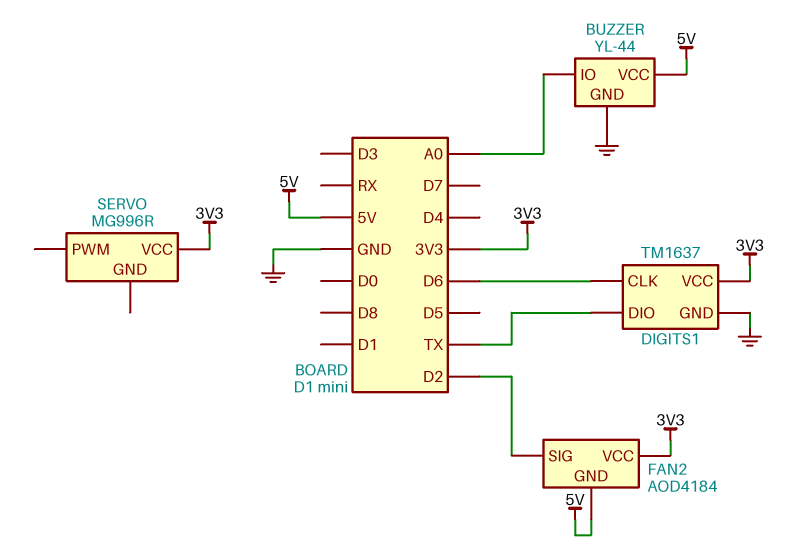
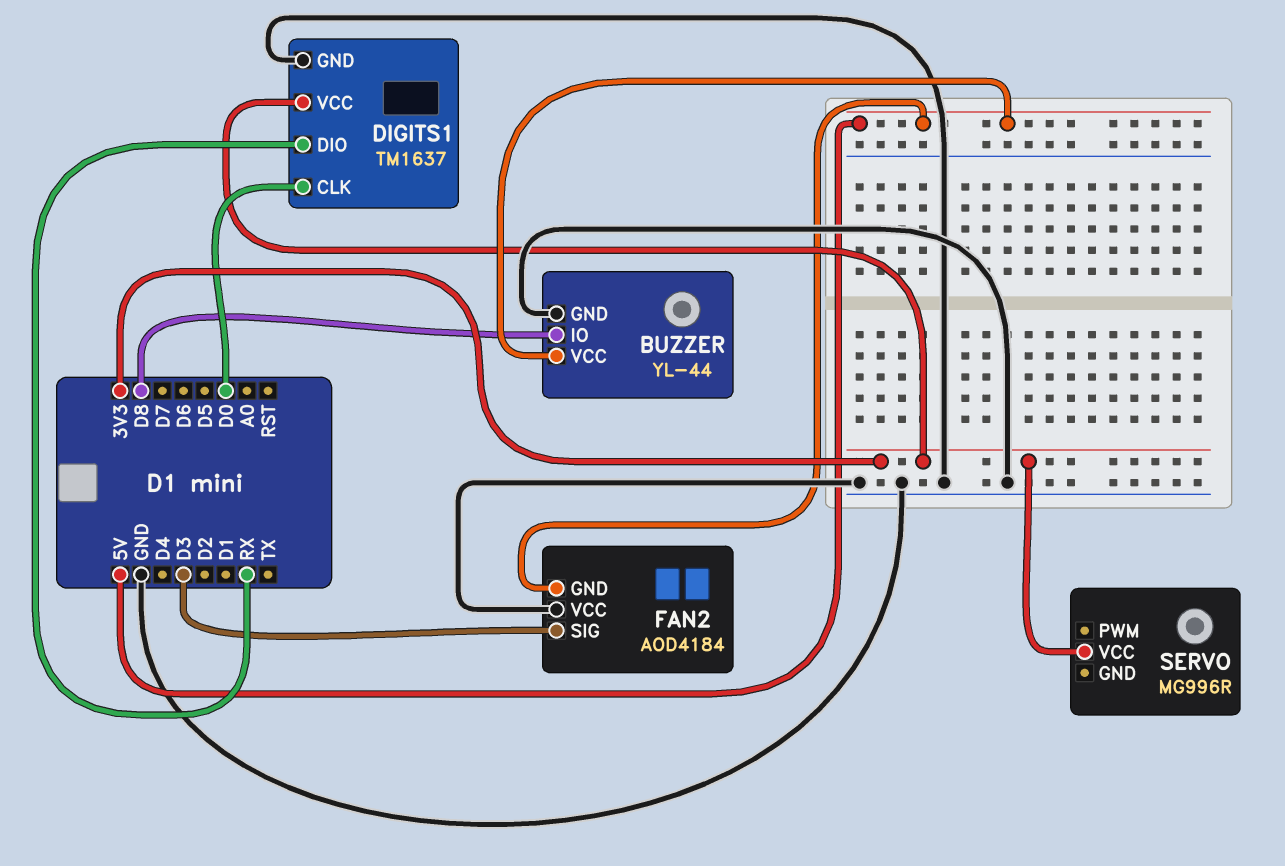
BUZZER pin IO: A0 -> D8
DIGITS1 pin CLK: D6 -> D0
DIGITS1 pin DIO: TX -> RX
FAN2 pin SIG: D2 -> D3
FAN2 pin VCC: 3V3 -> GND

